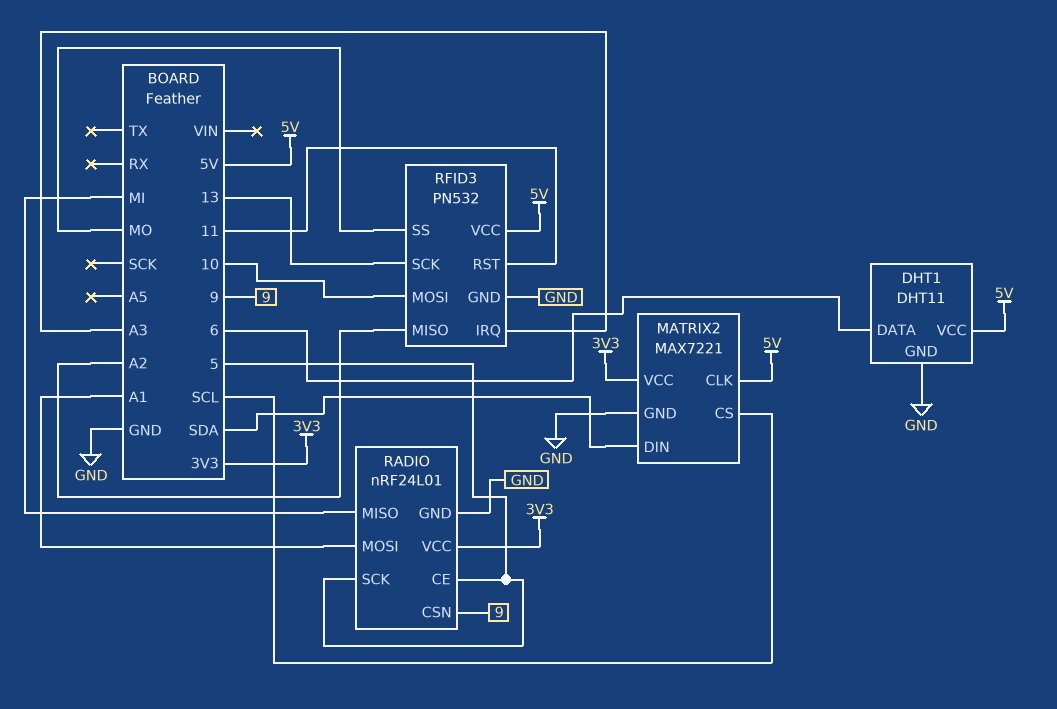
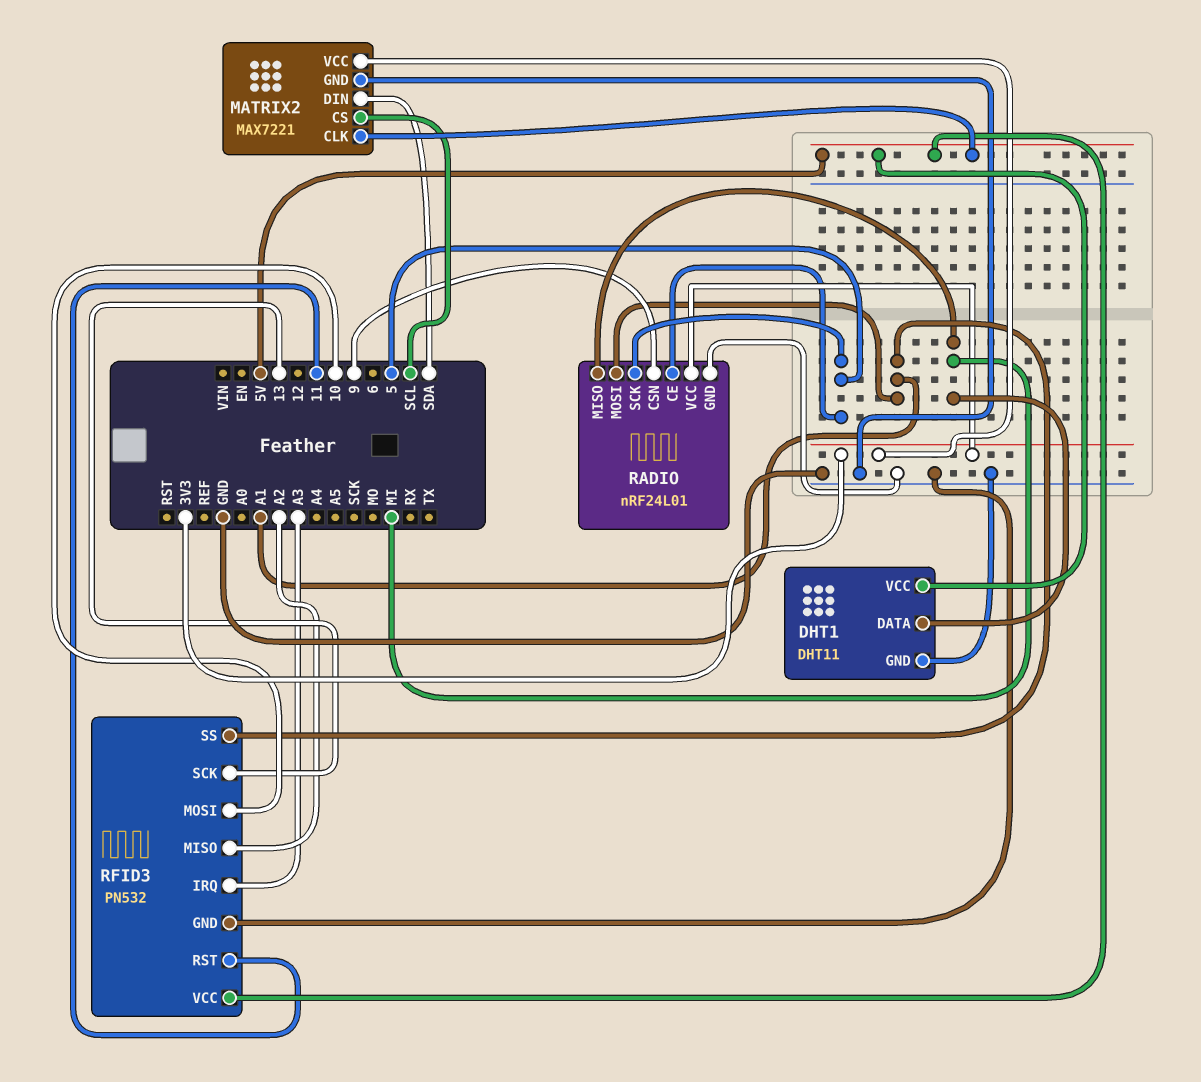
DHT1 pin DATA: 6 -> MI
RFID3 pin SS: MO -> A1

